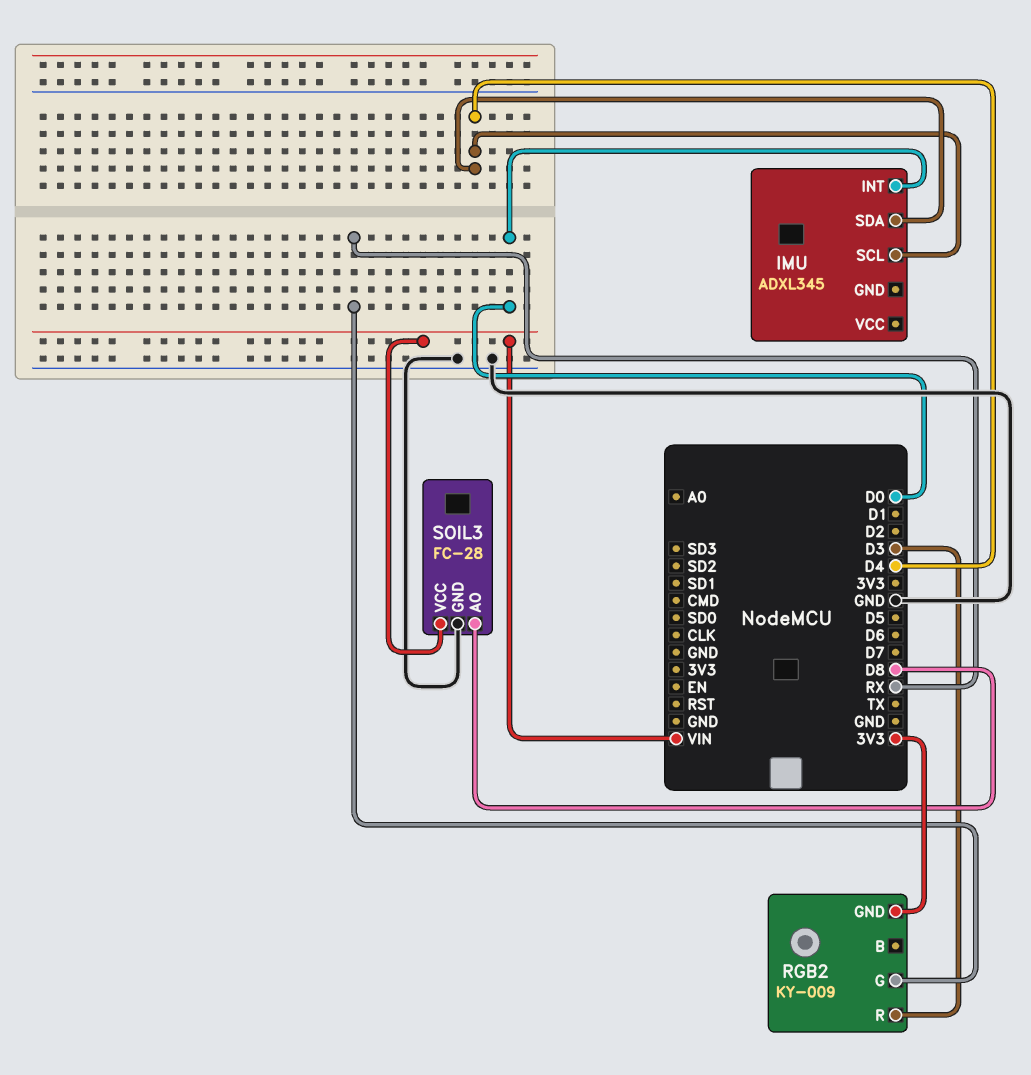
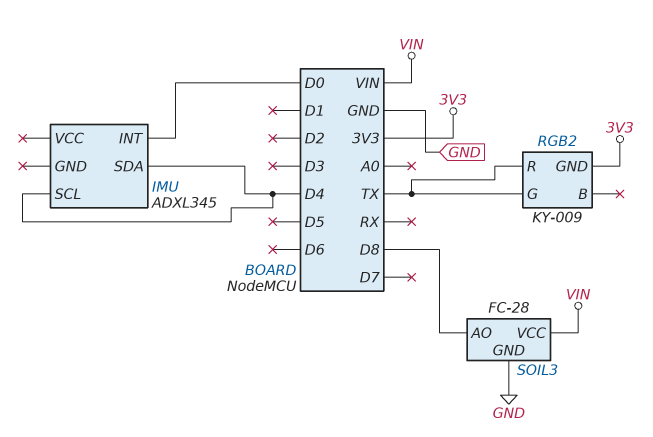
RGB2 pin G: RX -> TX
RGB2 pin R: D3 -> TX

